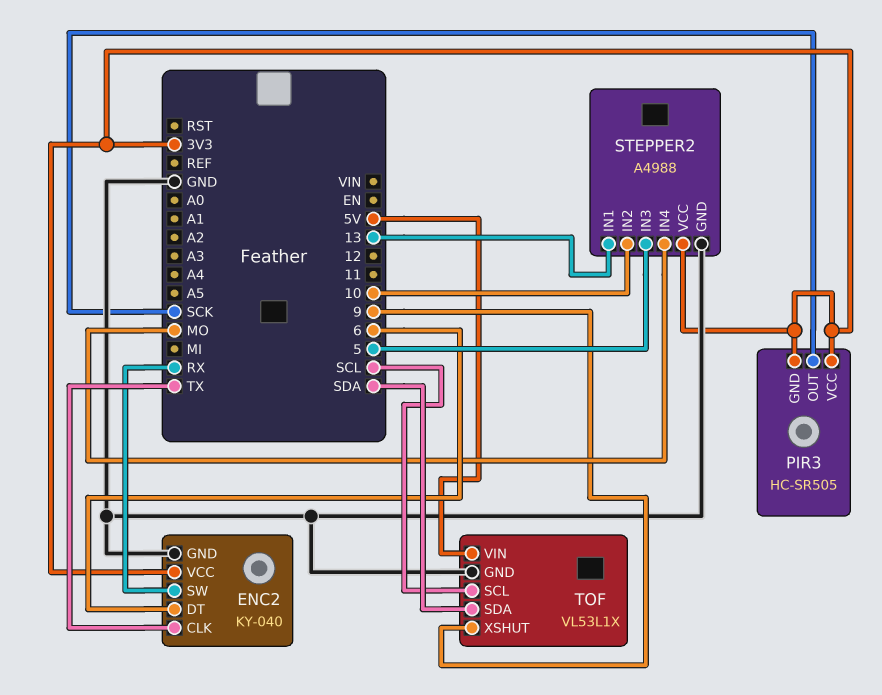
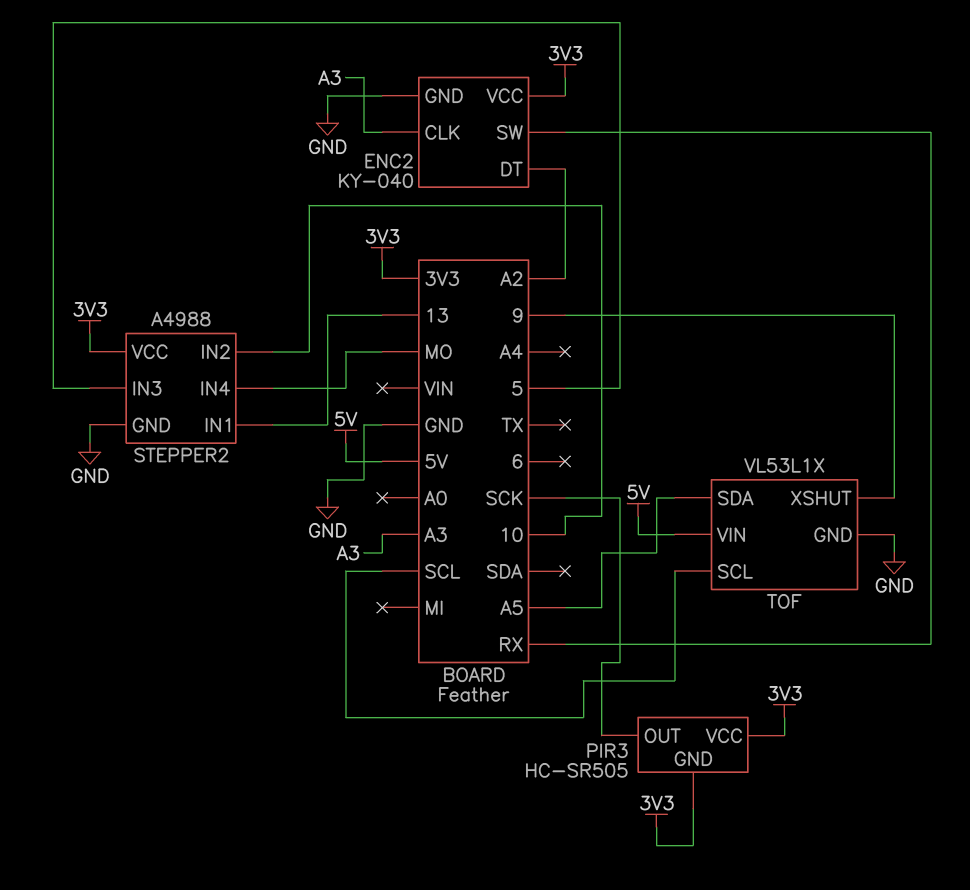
ENC2 pin CLK: TX -> A3
ENC2 pin DT: 6 -> A2
TOF pin SDA: SDA -> A5

